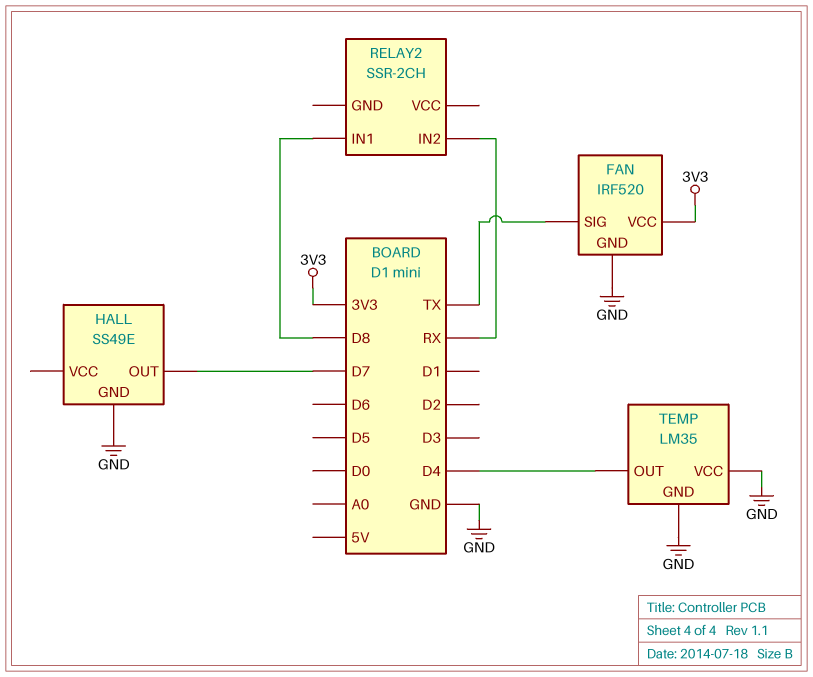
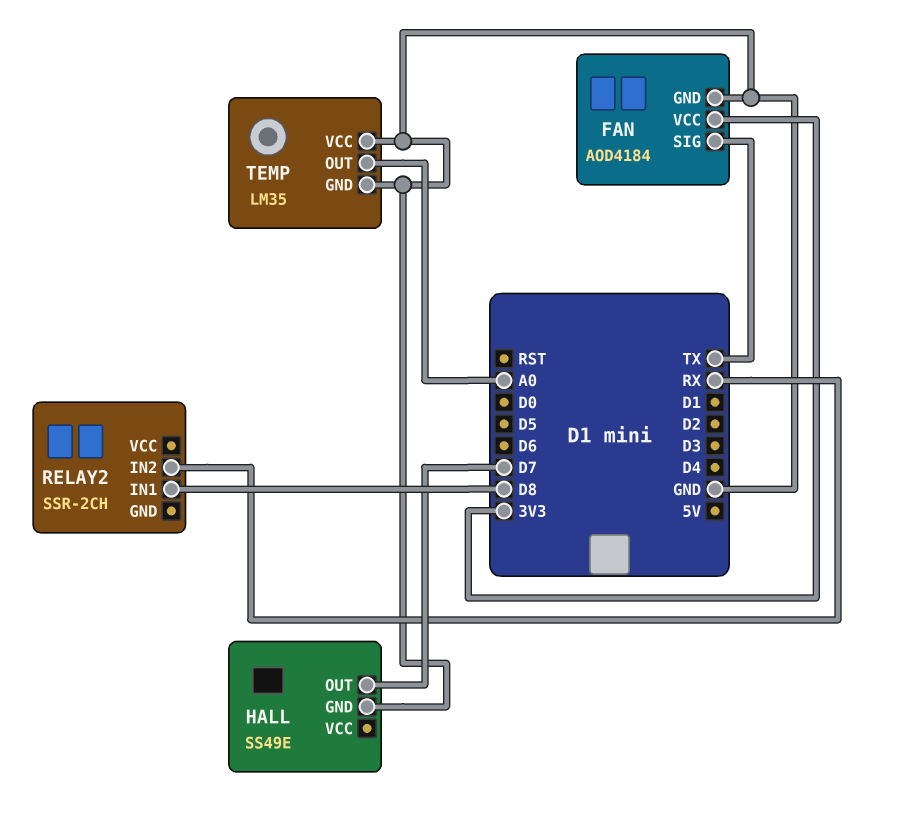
FAN: IRF520 -> AOD4184
TEMP pin OUT: D4 -> A0

